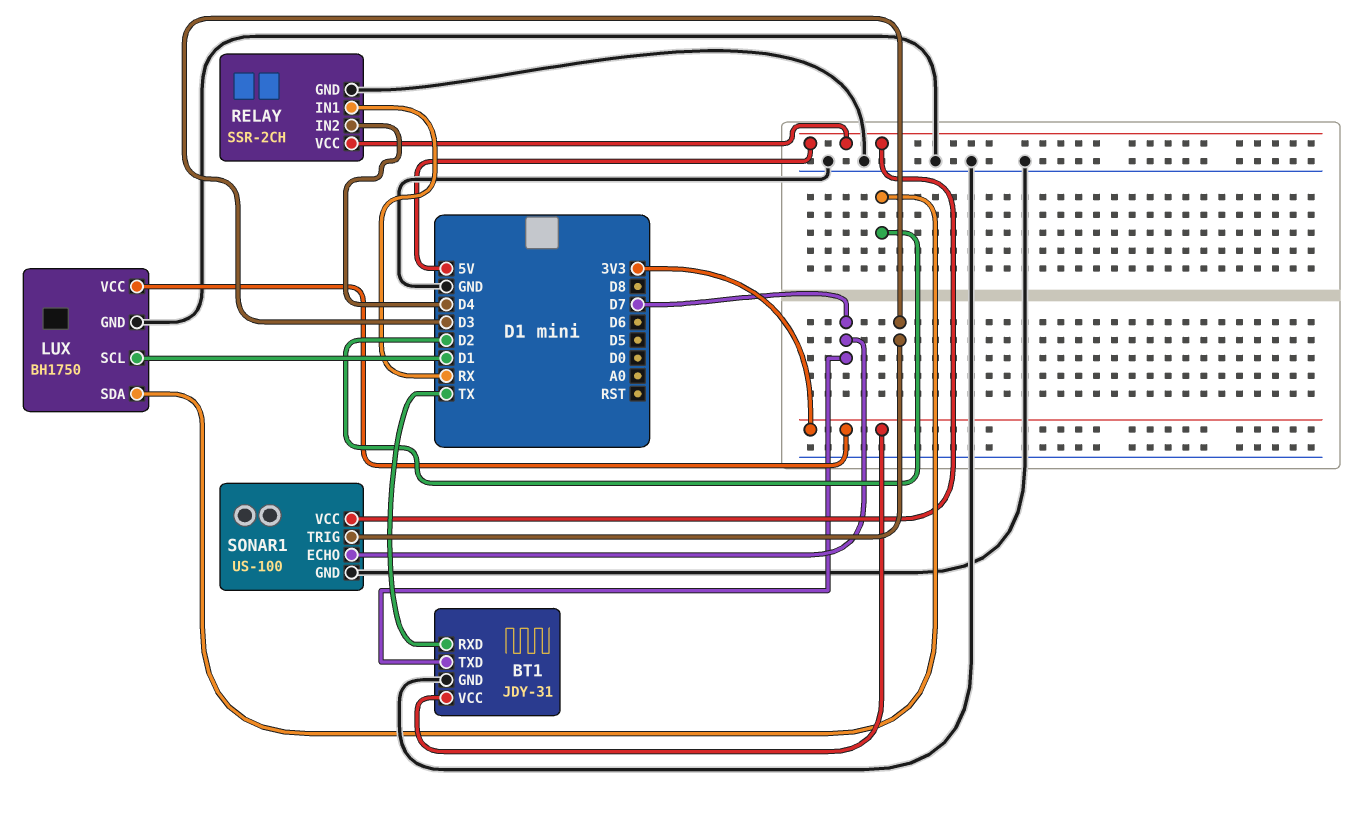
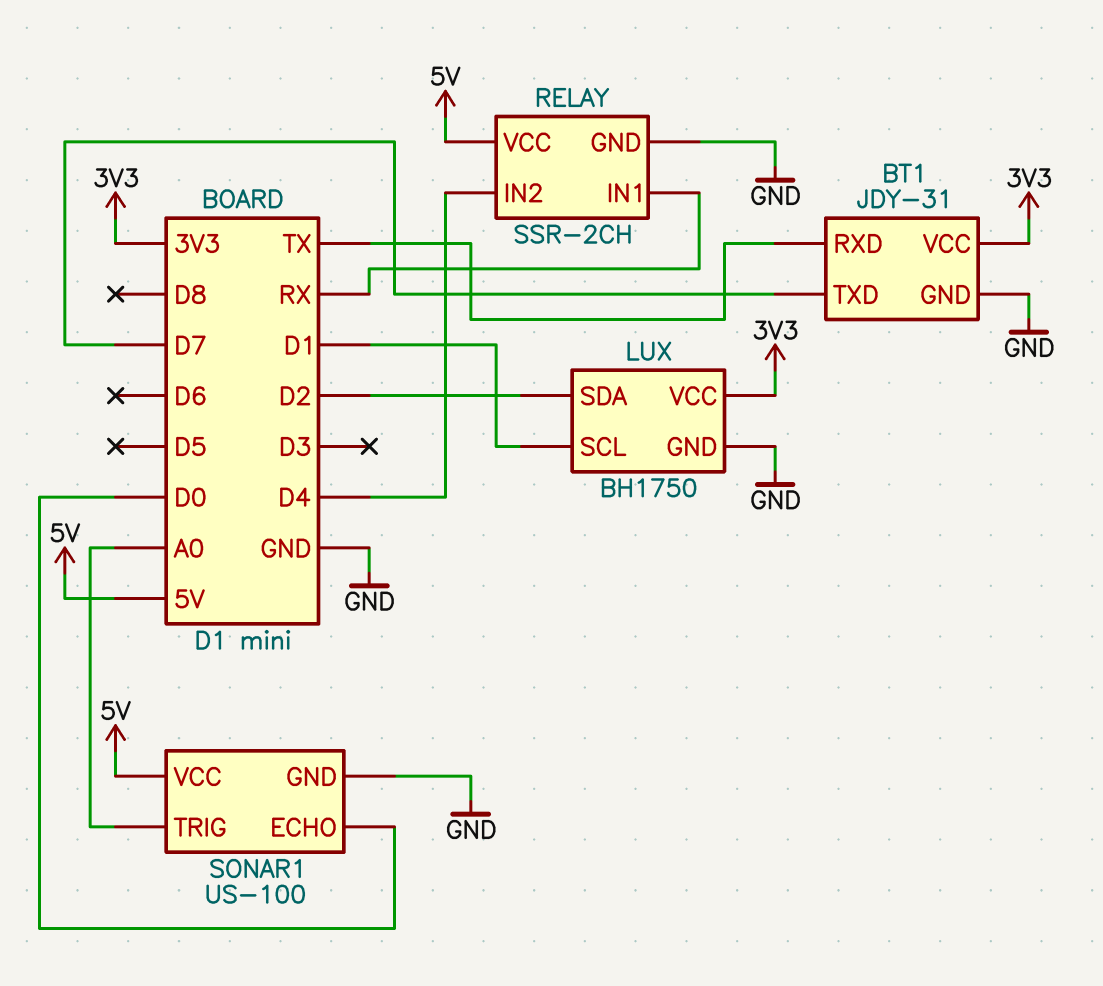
SONAR1 pin ECHO: D7 -> D0
SONAR1 pin TRIG: D3 -> A0

